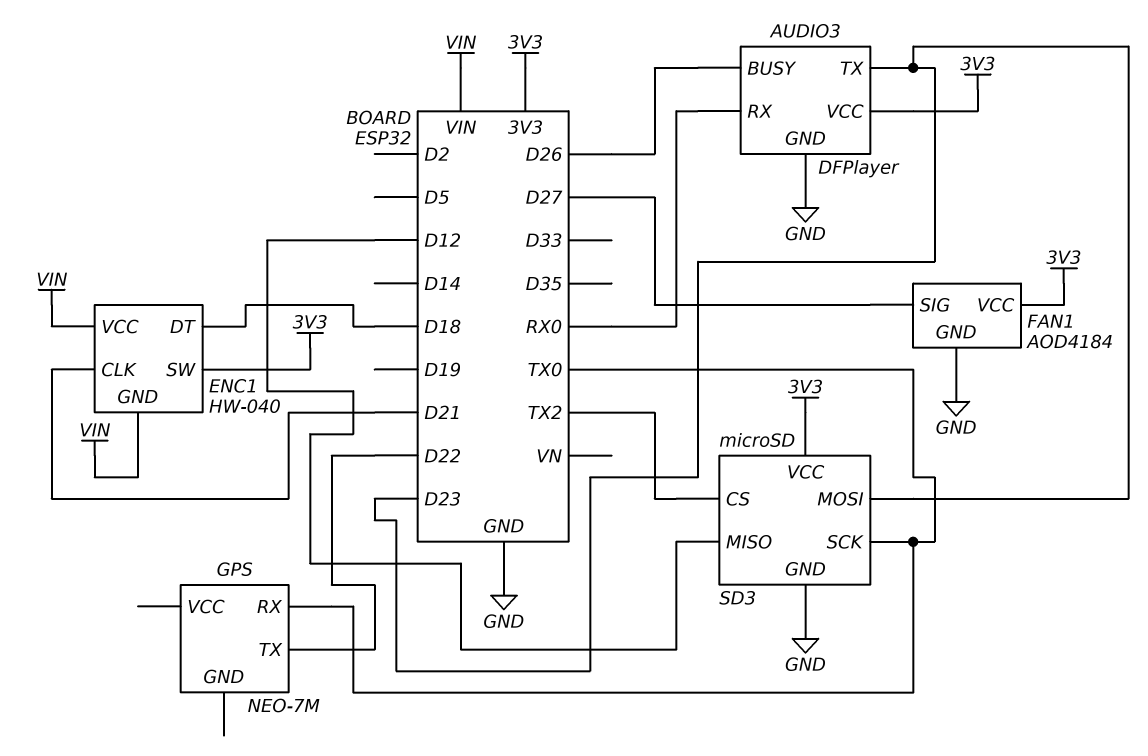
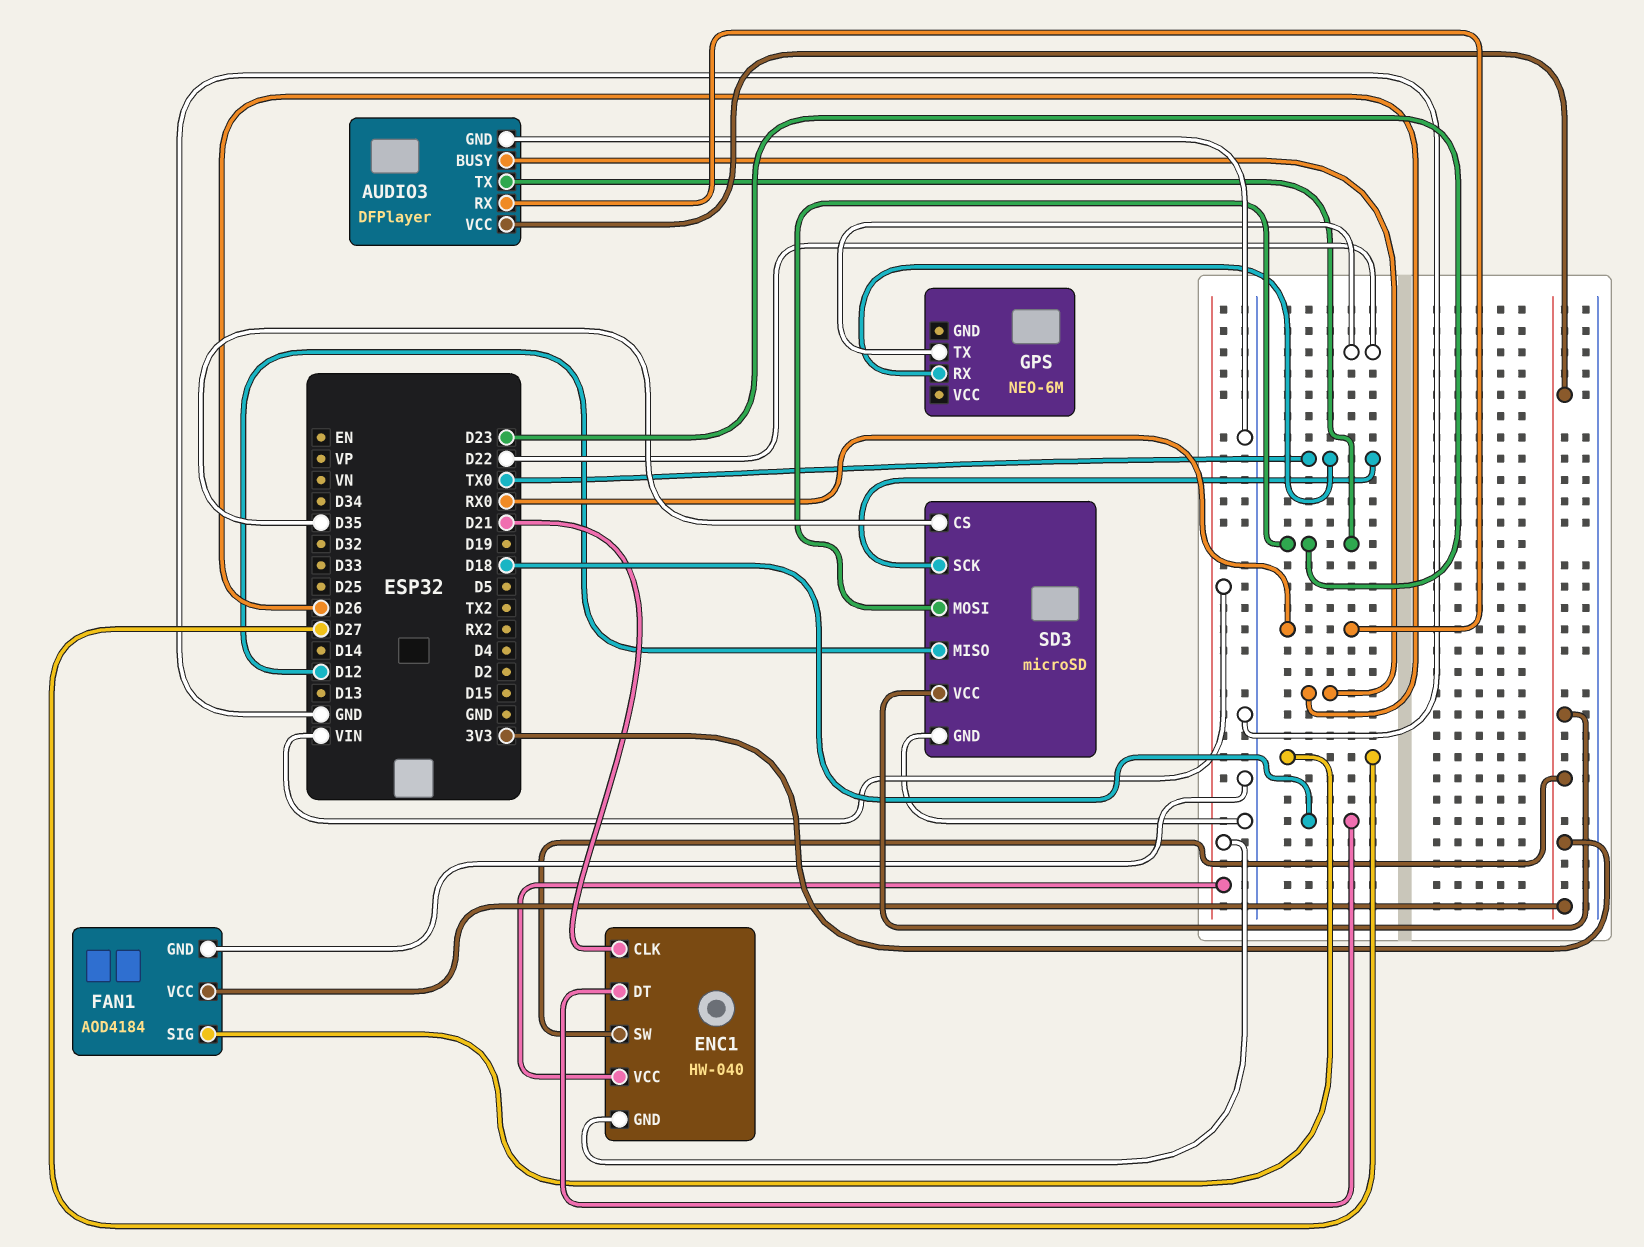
GPS: NEO-7M -> NEO-6M
SD3 pin CS: TX2 -> D35

